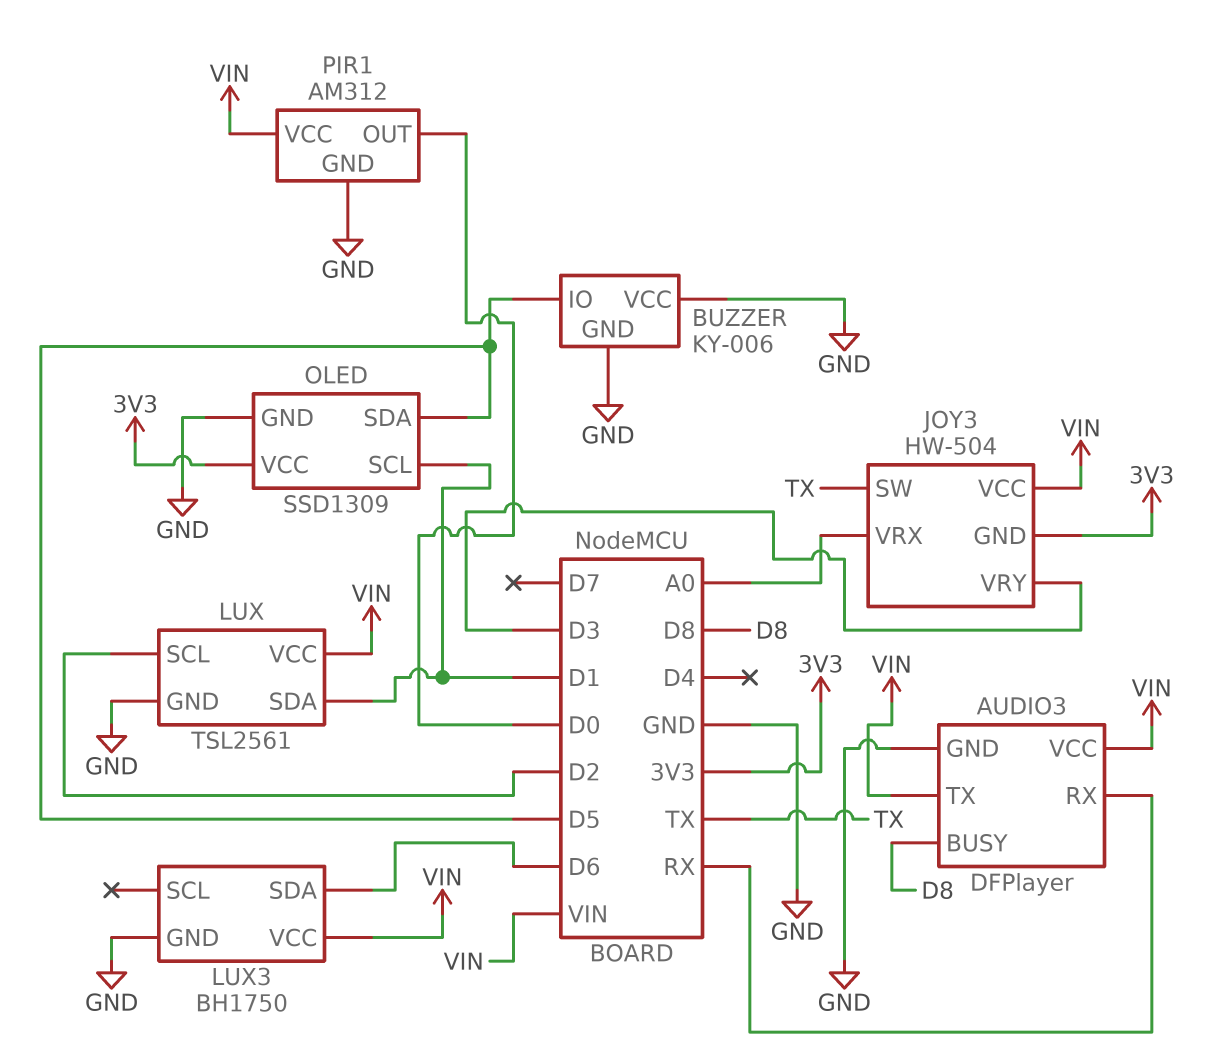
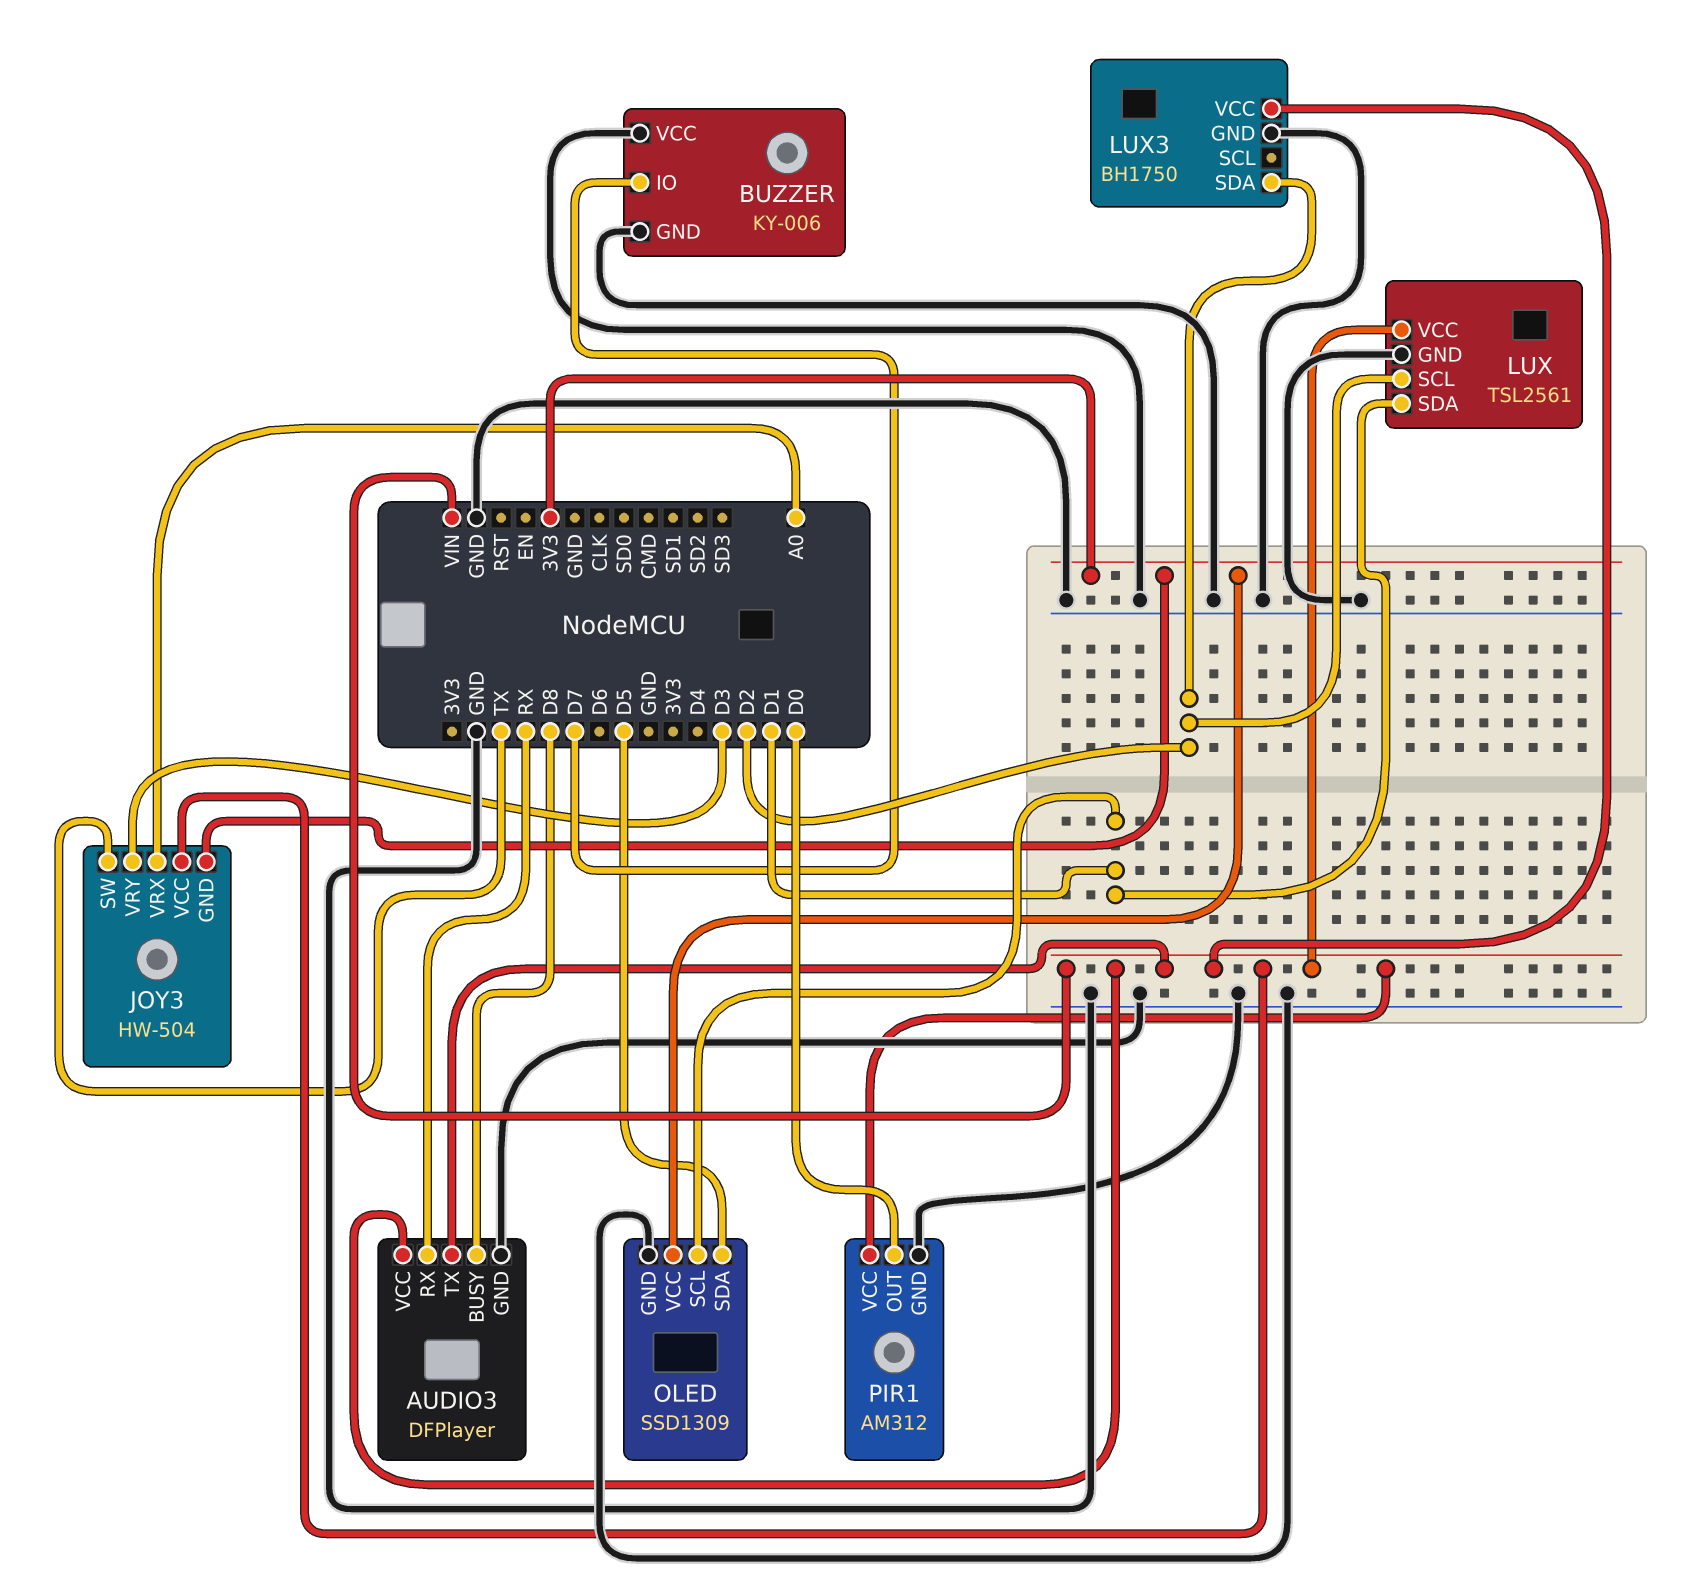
BUZZER pin IO: D5 -> D7
LUX3 pin SDA: D6 -> D2

